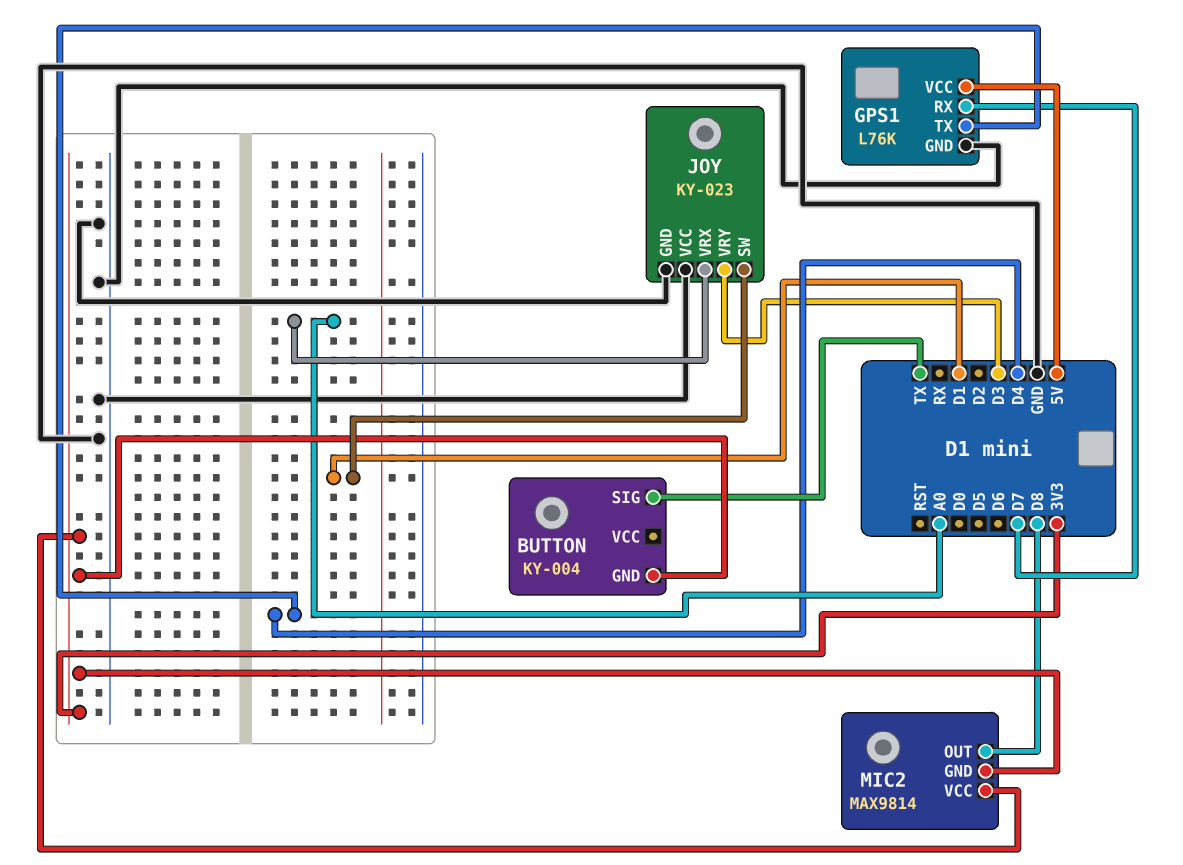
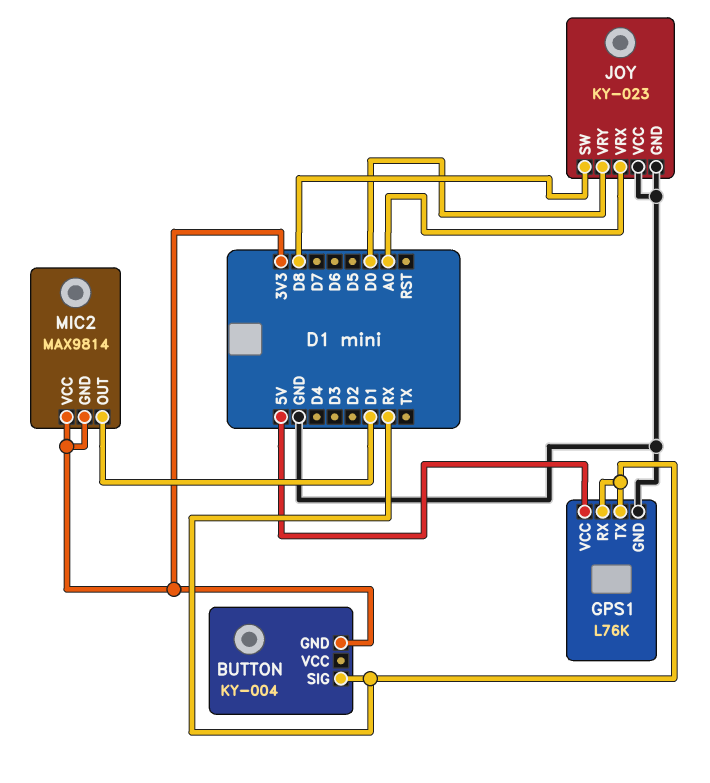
BUTTON pin SIG: TX -> RX
GPS1 pin RX: D7 -> RX
GPS1 pin TX: D4 -> RX
JOY pin SW: D1 -> D8
JOY pin VRY: D3 -> D0
MIC2 pin OUT: D8 -> D1

